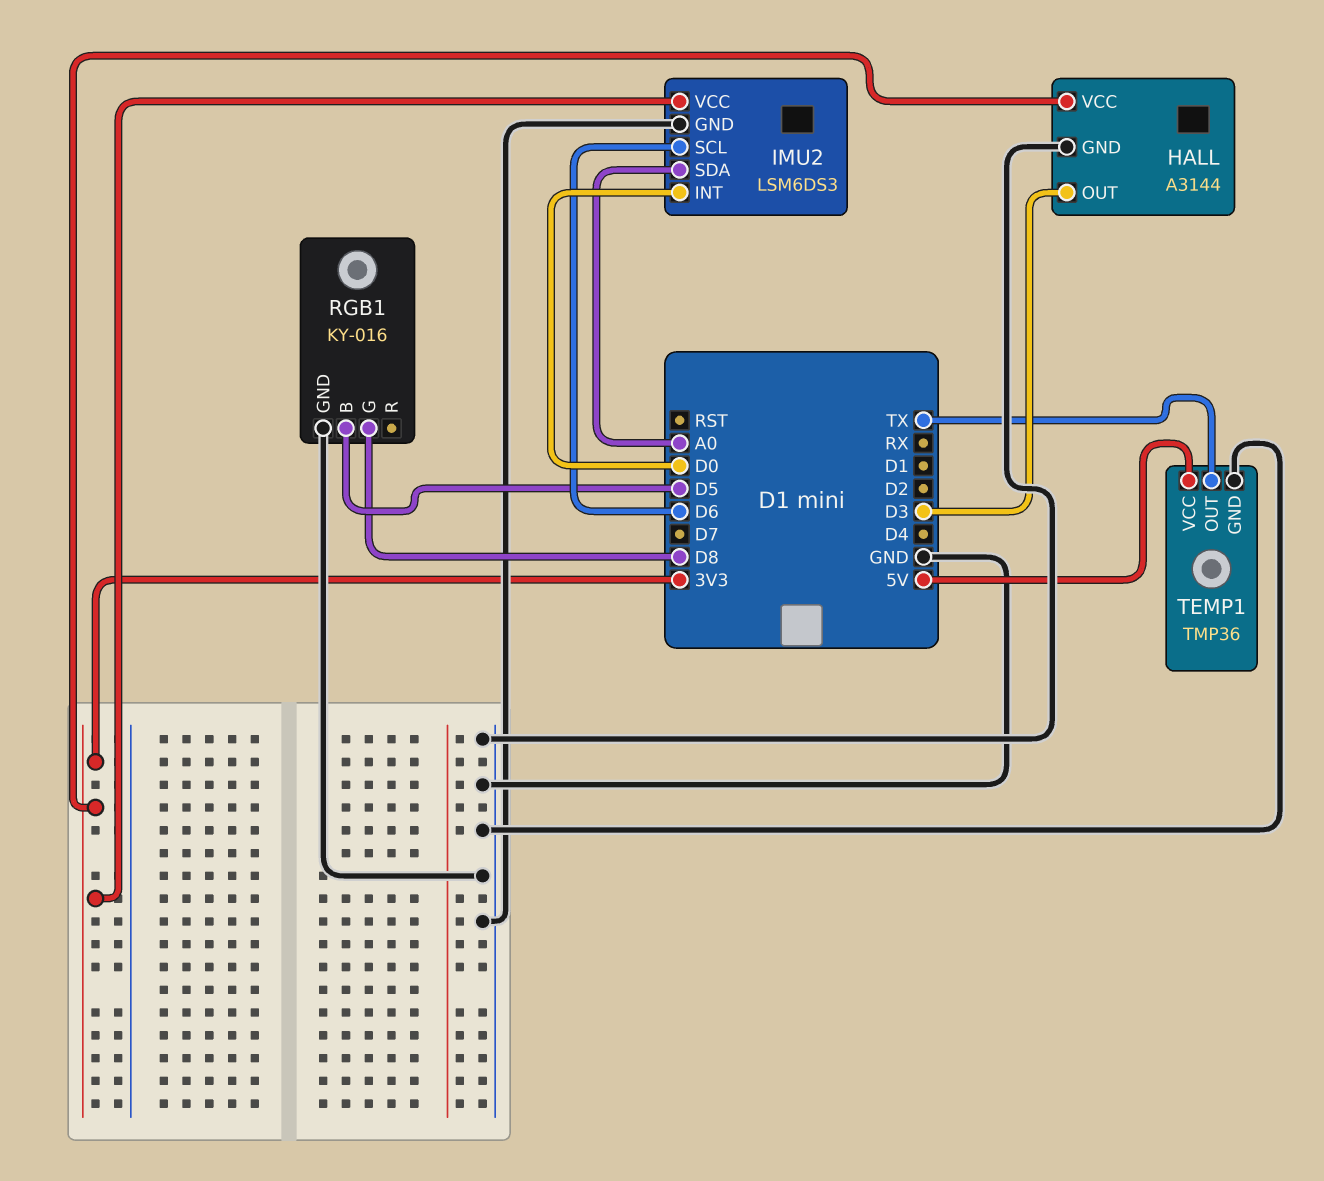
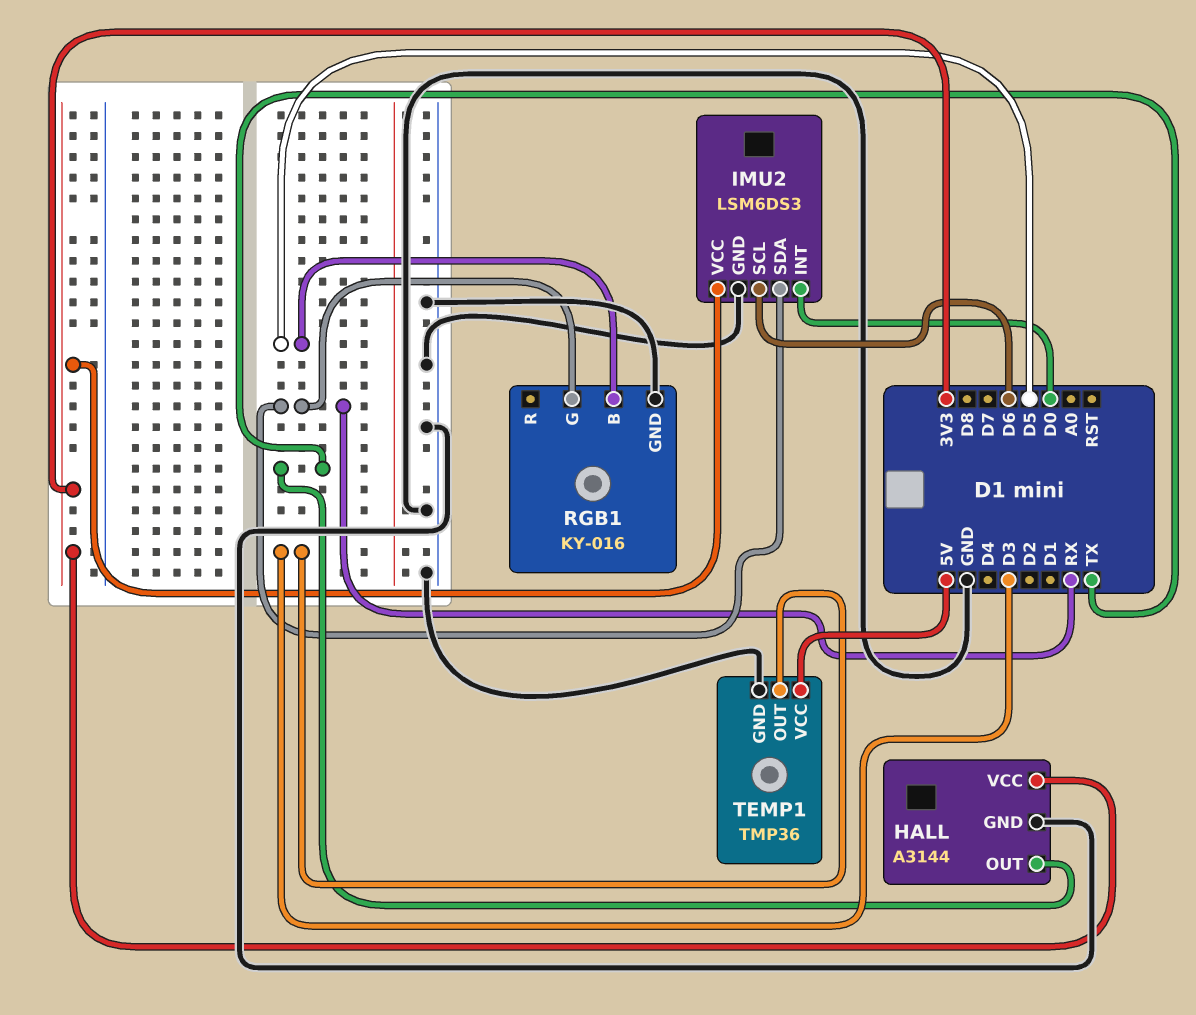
HALL pin OUT: D3 -> TX
IMU2 pin SDA: A0 -> RX
RGB1 pin G: D8 -> RX
TEMP1 pin OUT: TX -> D3

